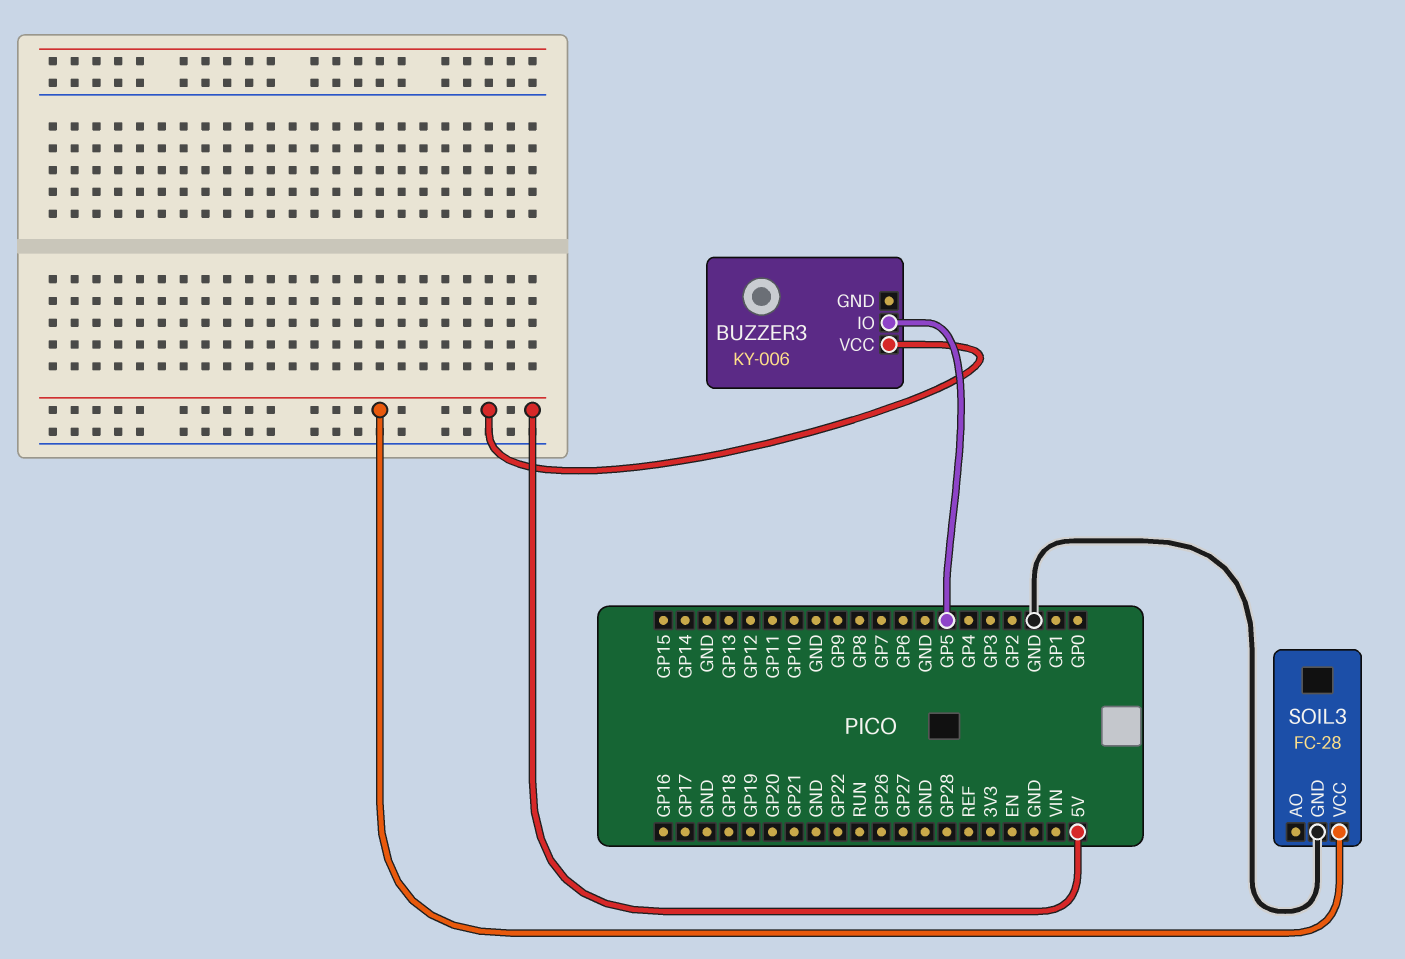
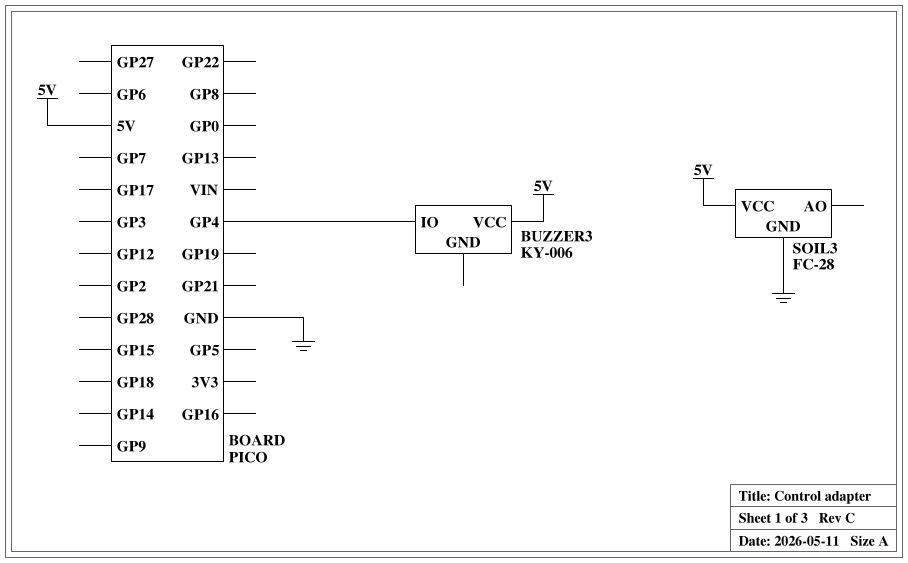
BUZZER3 pin IO: GP5 -> GP4

